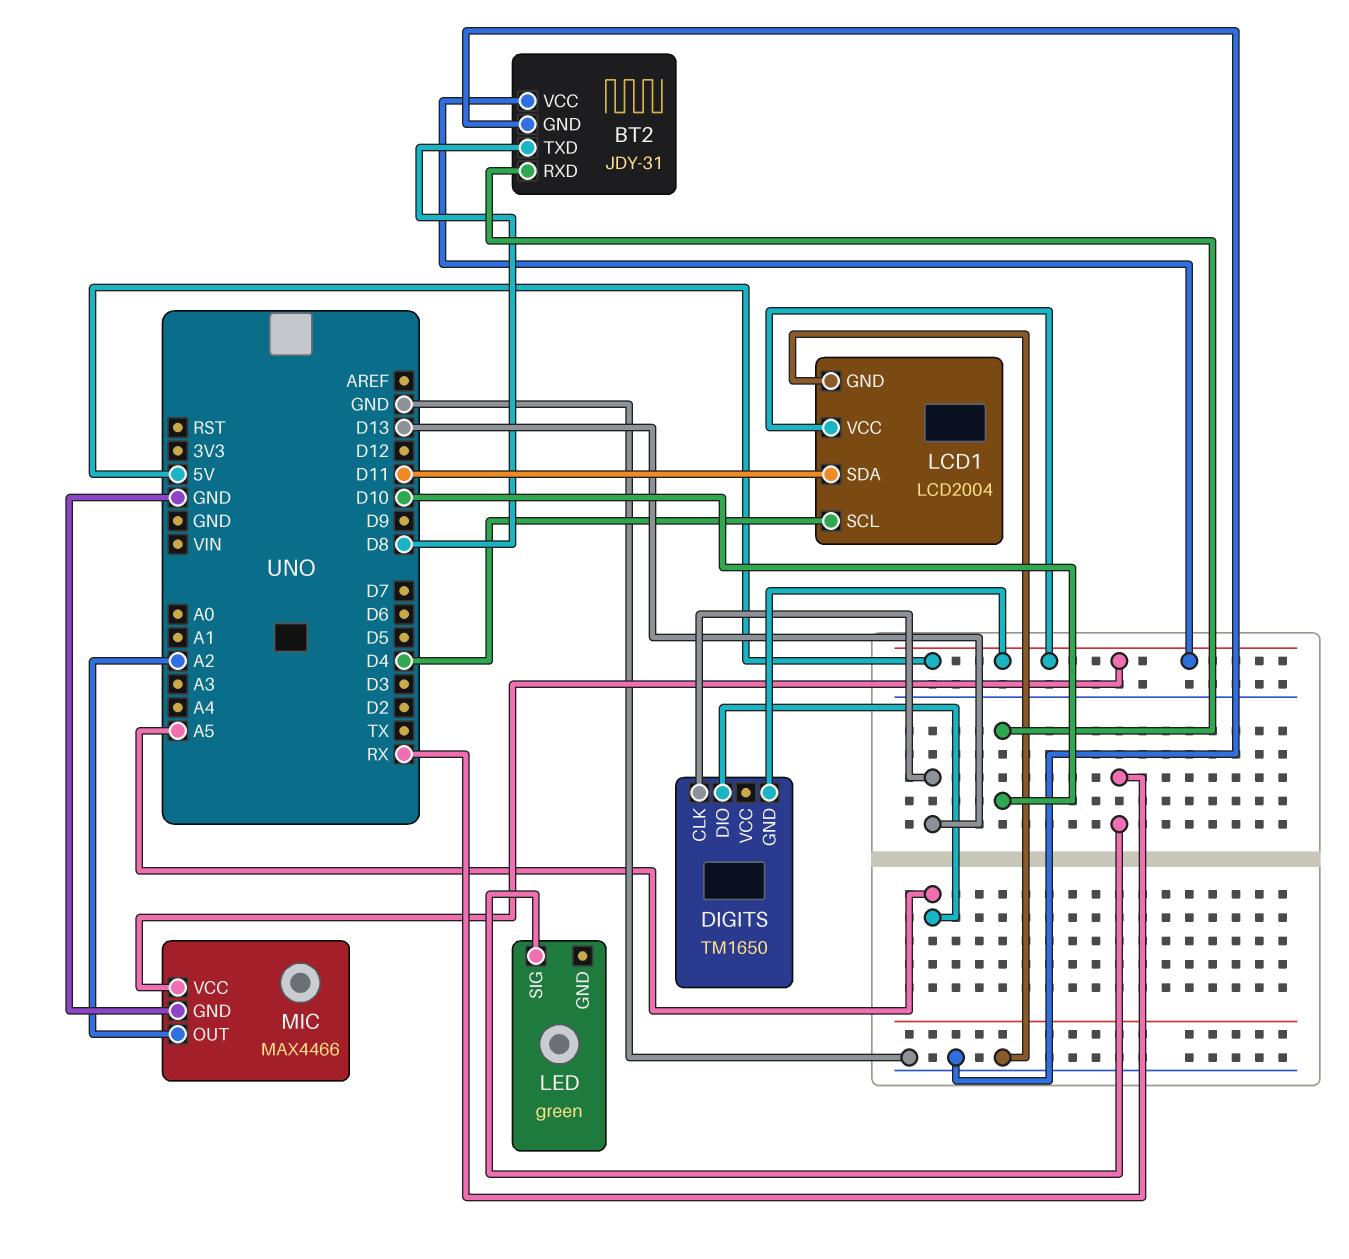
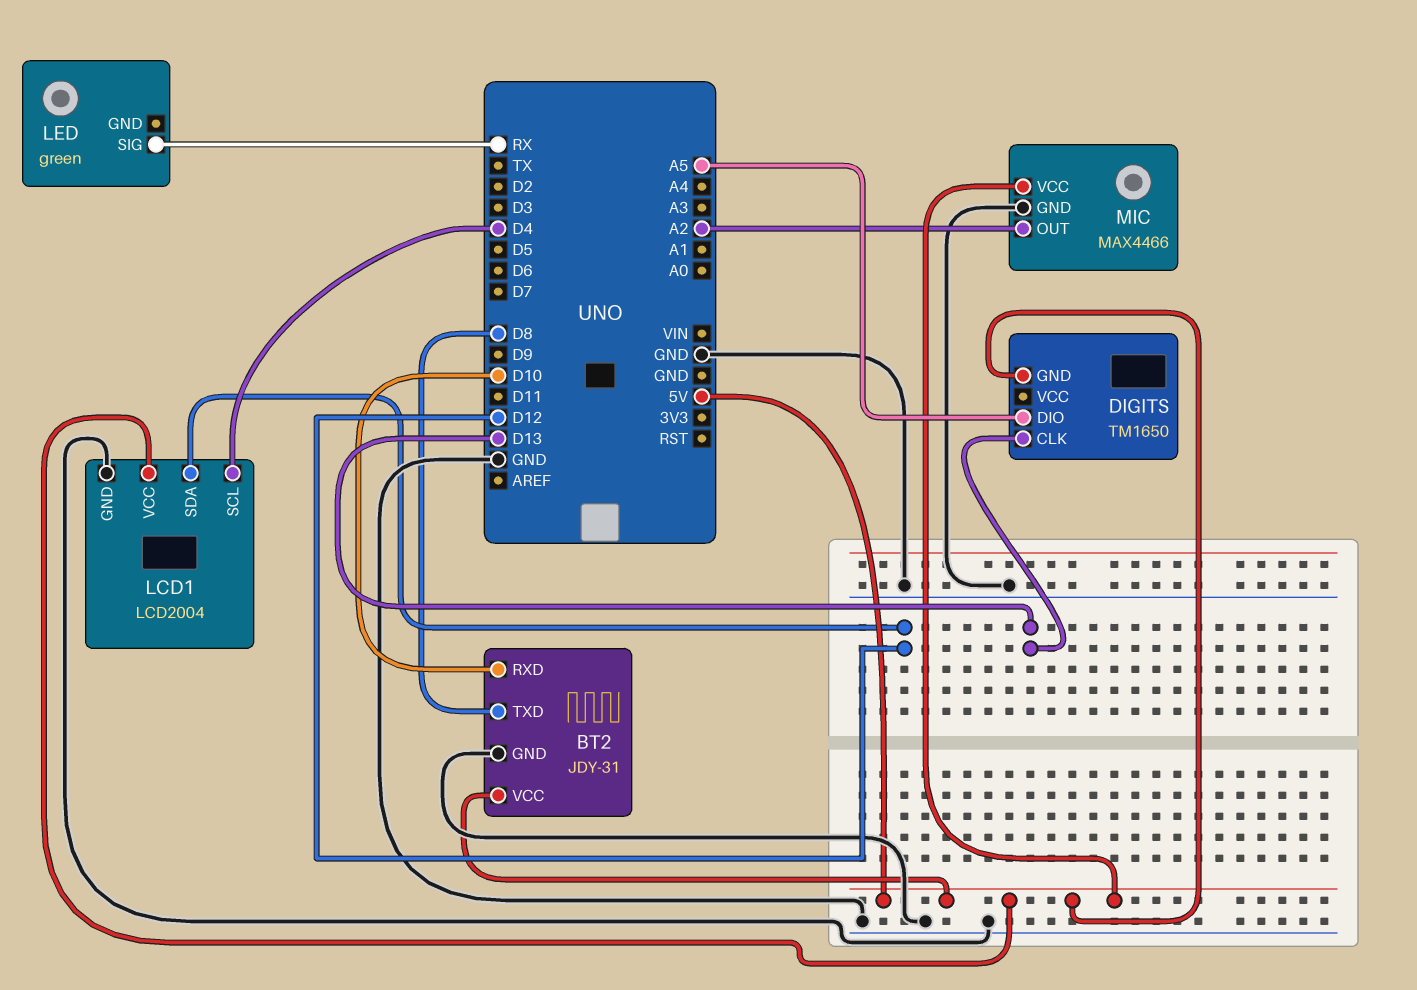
LCD1 pin SDA: D11 -> D12

